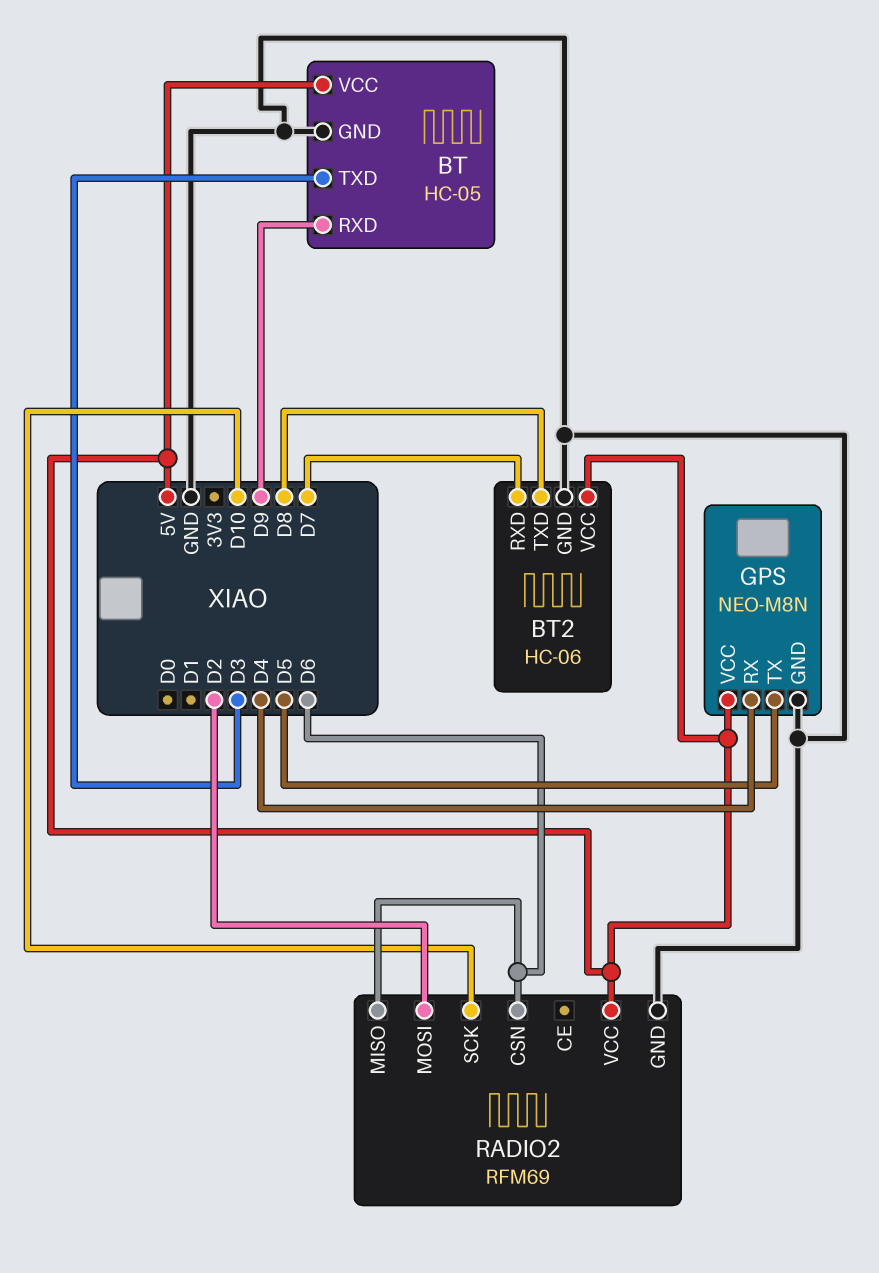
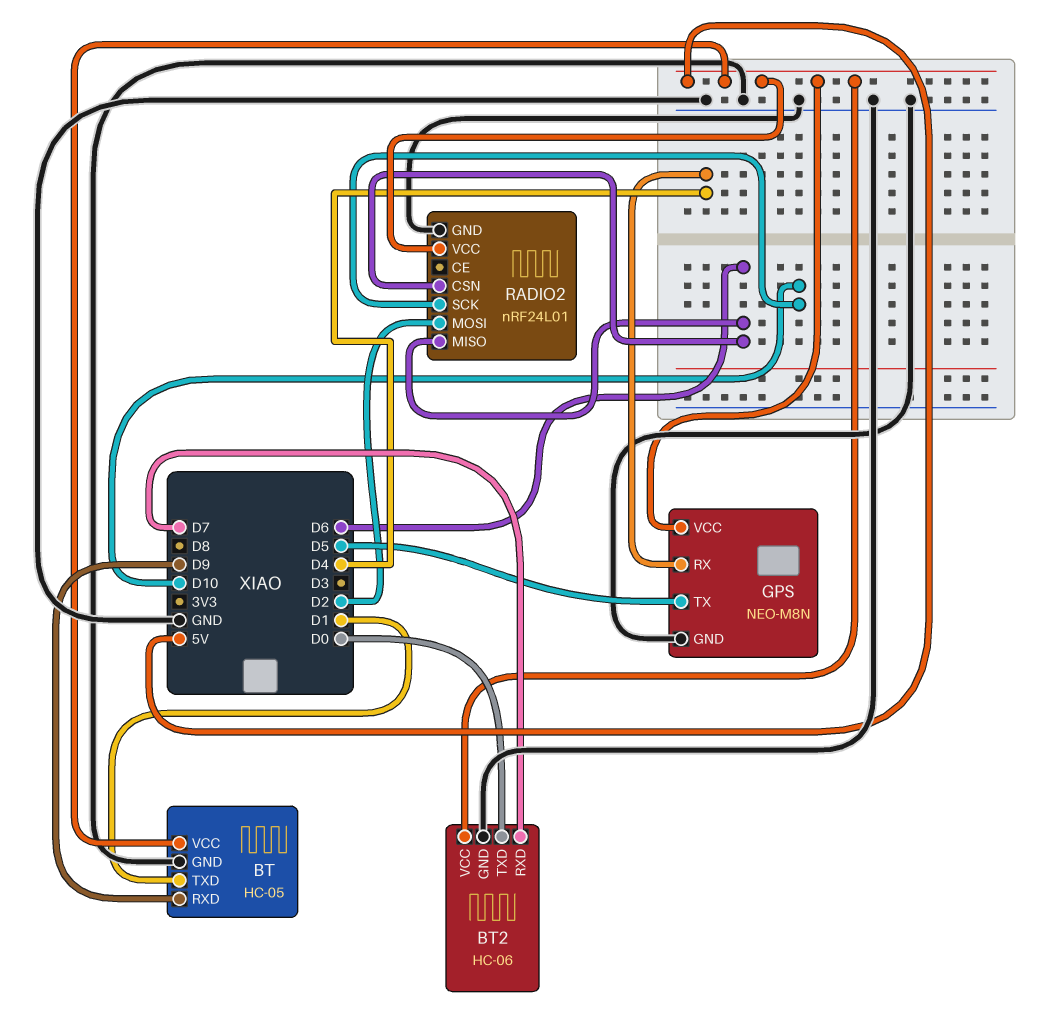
BT pin TXD: D3 -> D1
BT2 pin TXD: D8 -> D0
RADIO2: RFM69 -> nRF24L01

